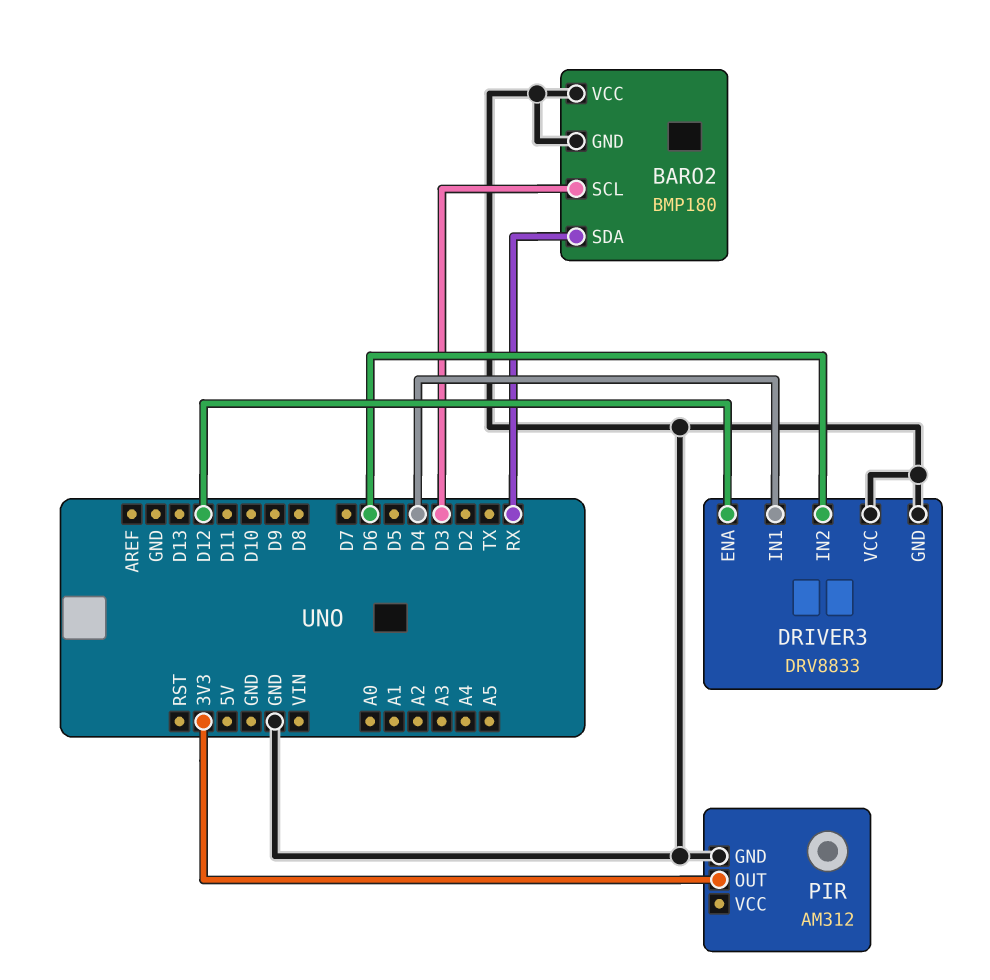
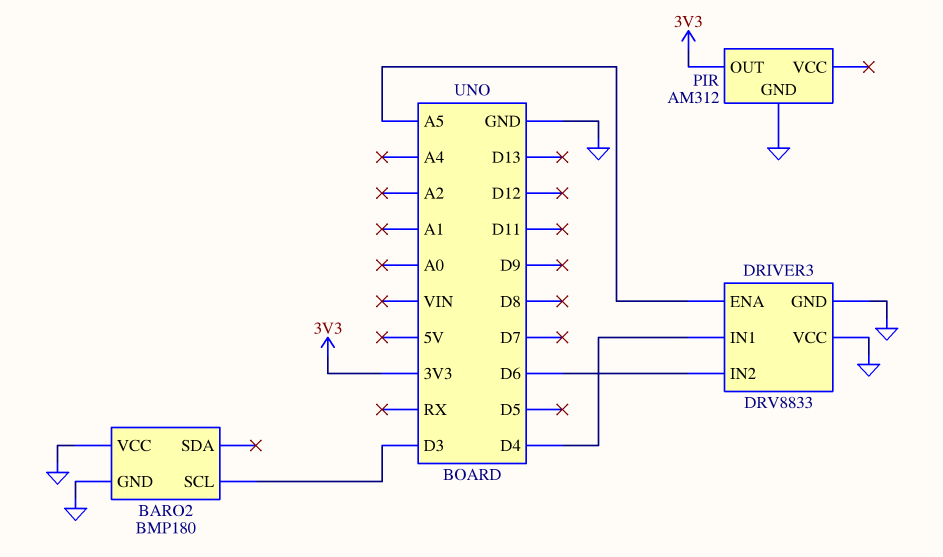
BARO2 pin SDA: RX -> none
DRIVER3 pin ENA: D12 -> A5

